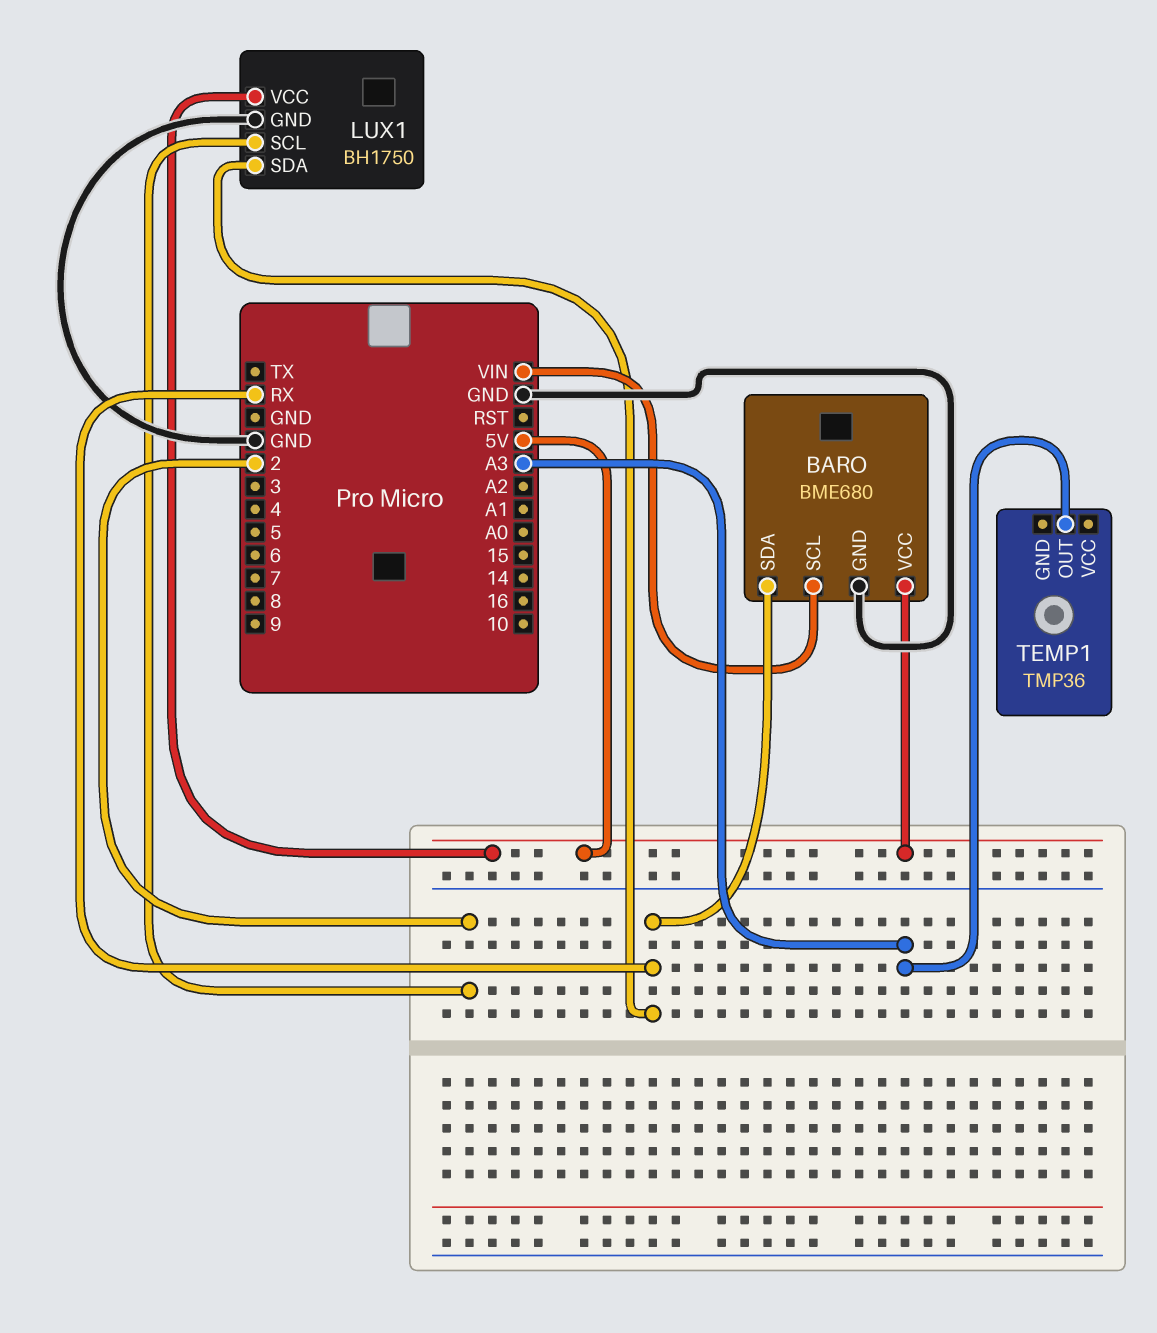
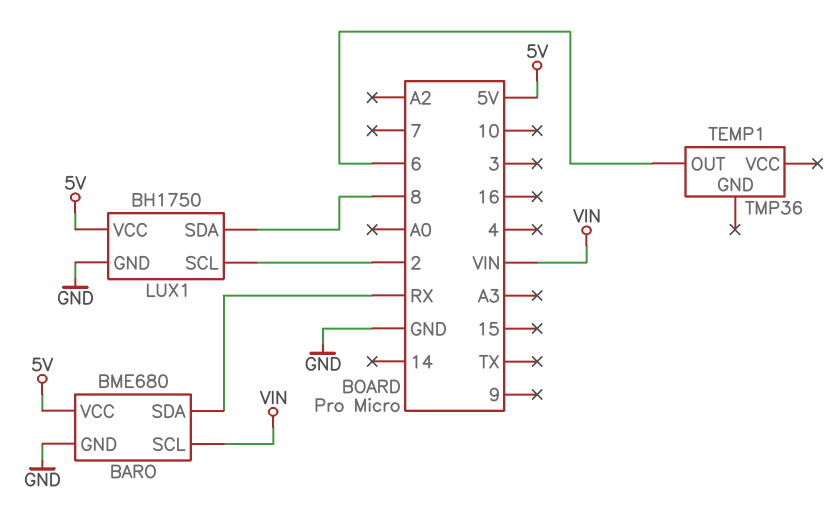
LUX1 pin SDA: RX -> 8
TEMP1 pin OUT: A3 -> 6

